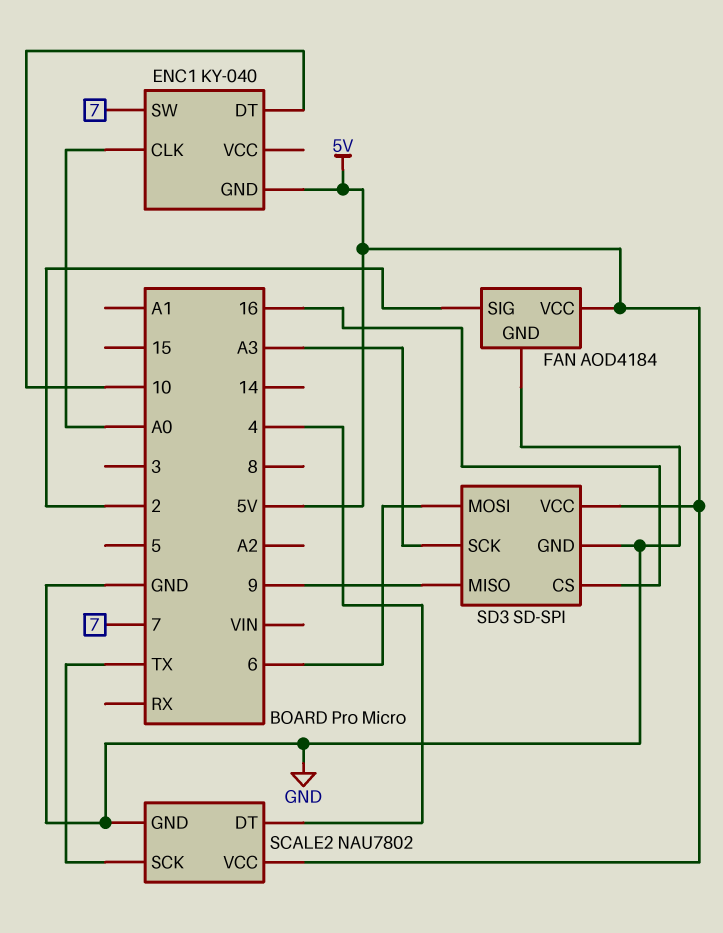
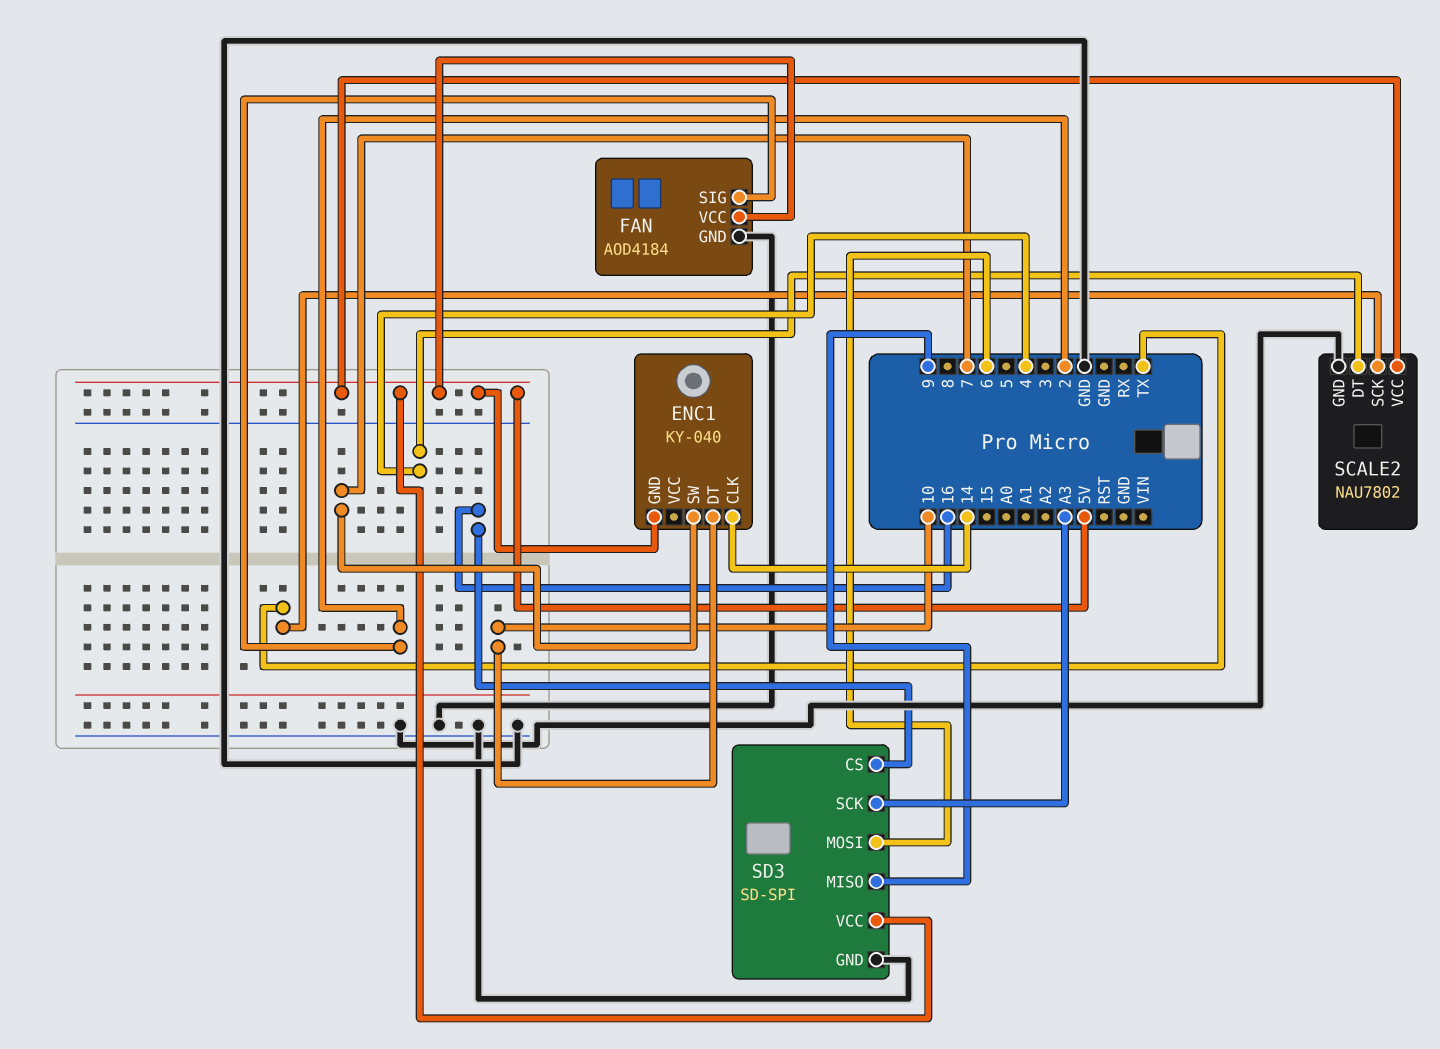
ENC1 pin CLK: A0 -> 14

